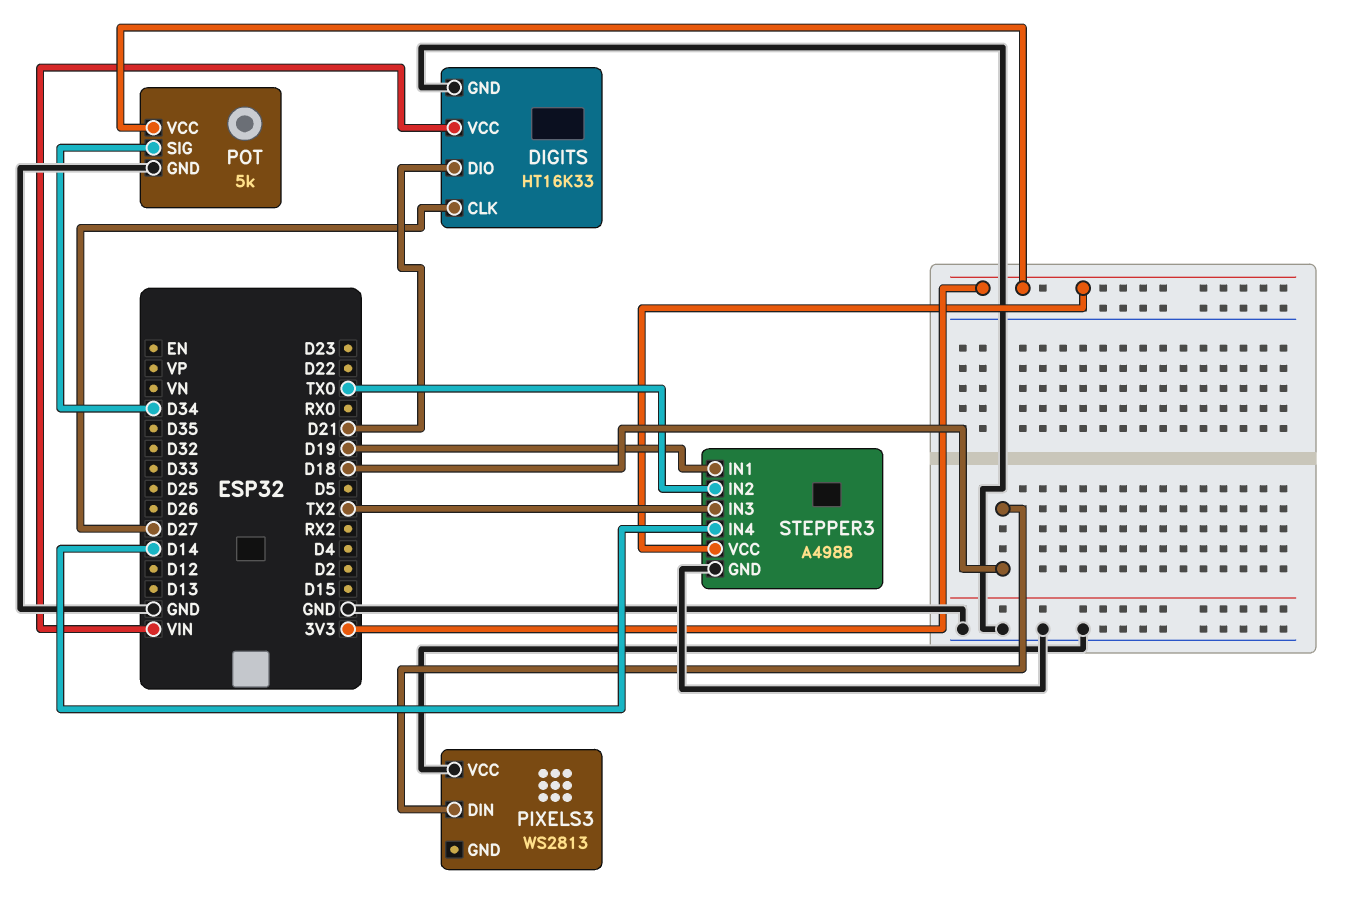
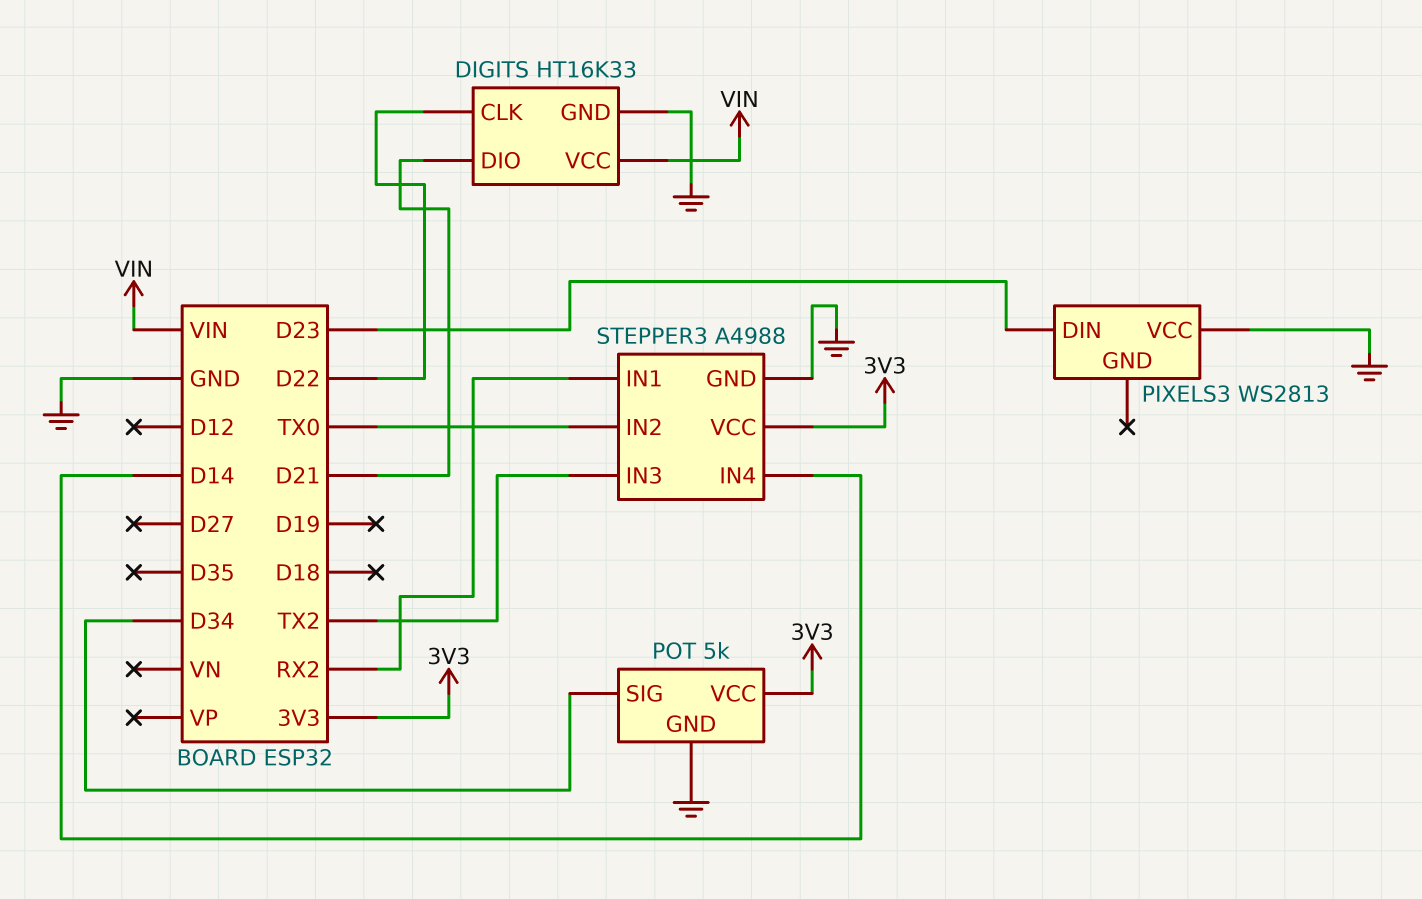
DIGITS pin CLK: D27 -> D22
PIXELS3 pin DIN: D18 -> D23
STEPPER3 pin IN1: D19 -> RX2

